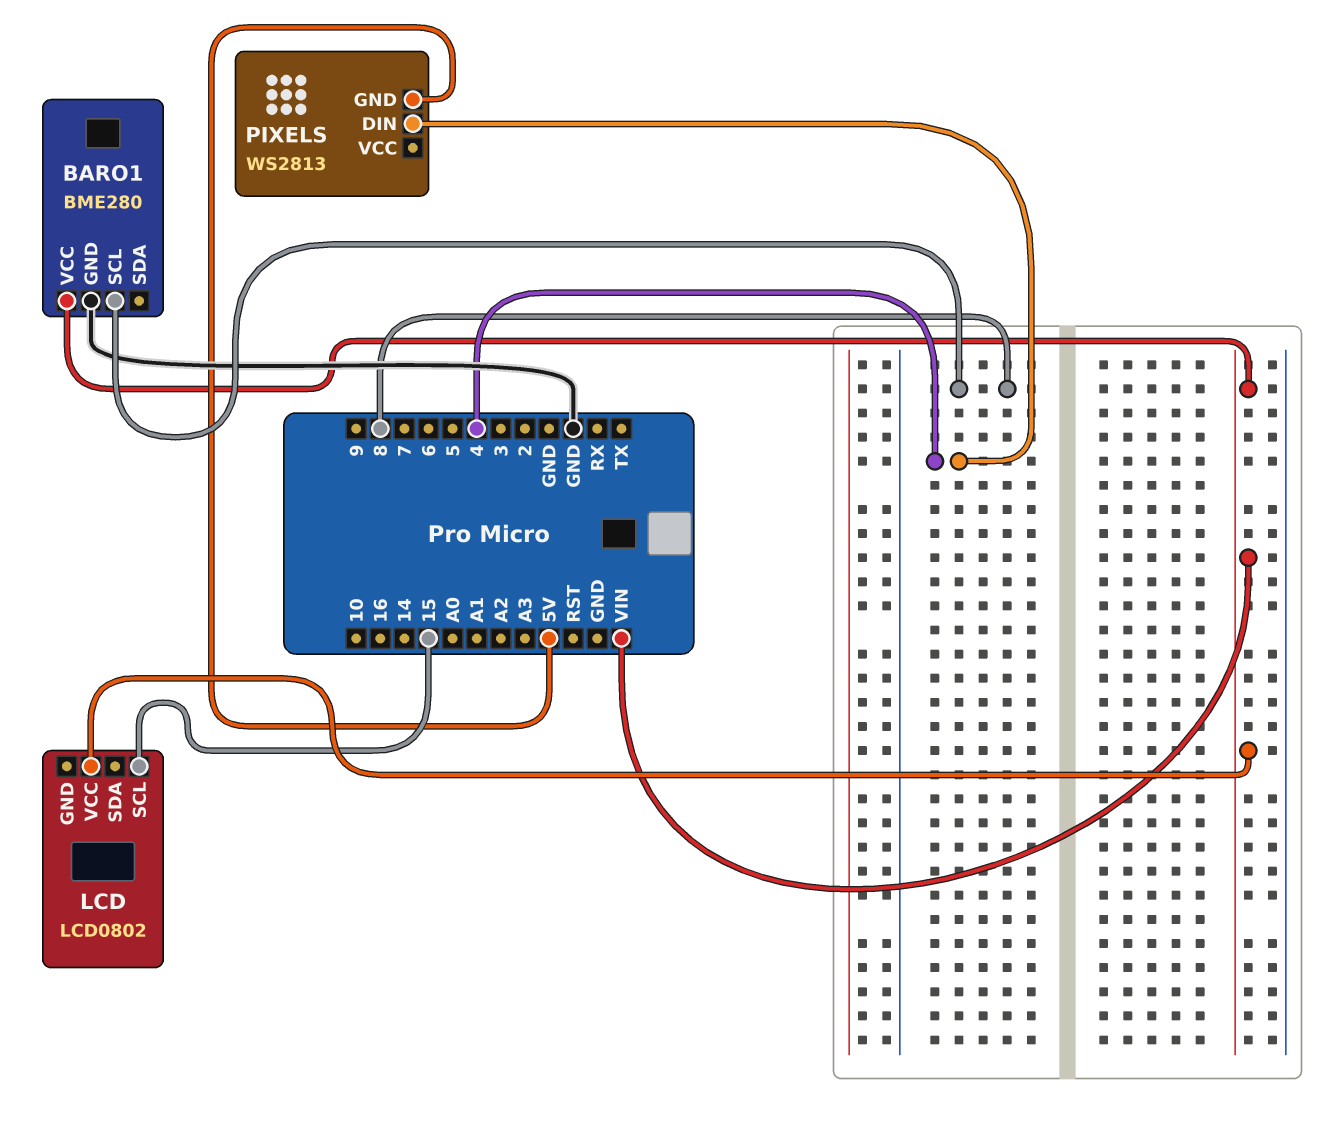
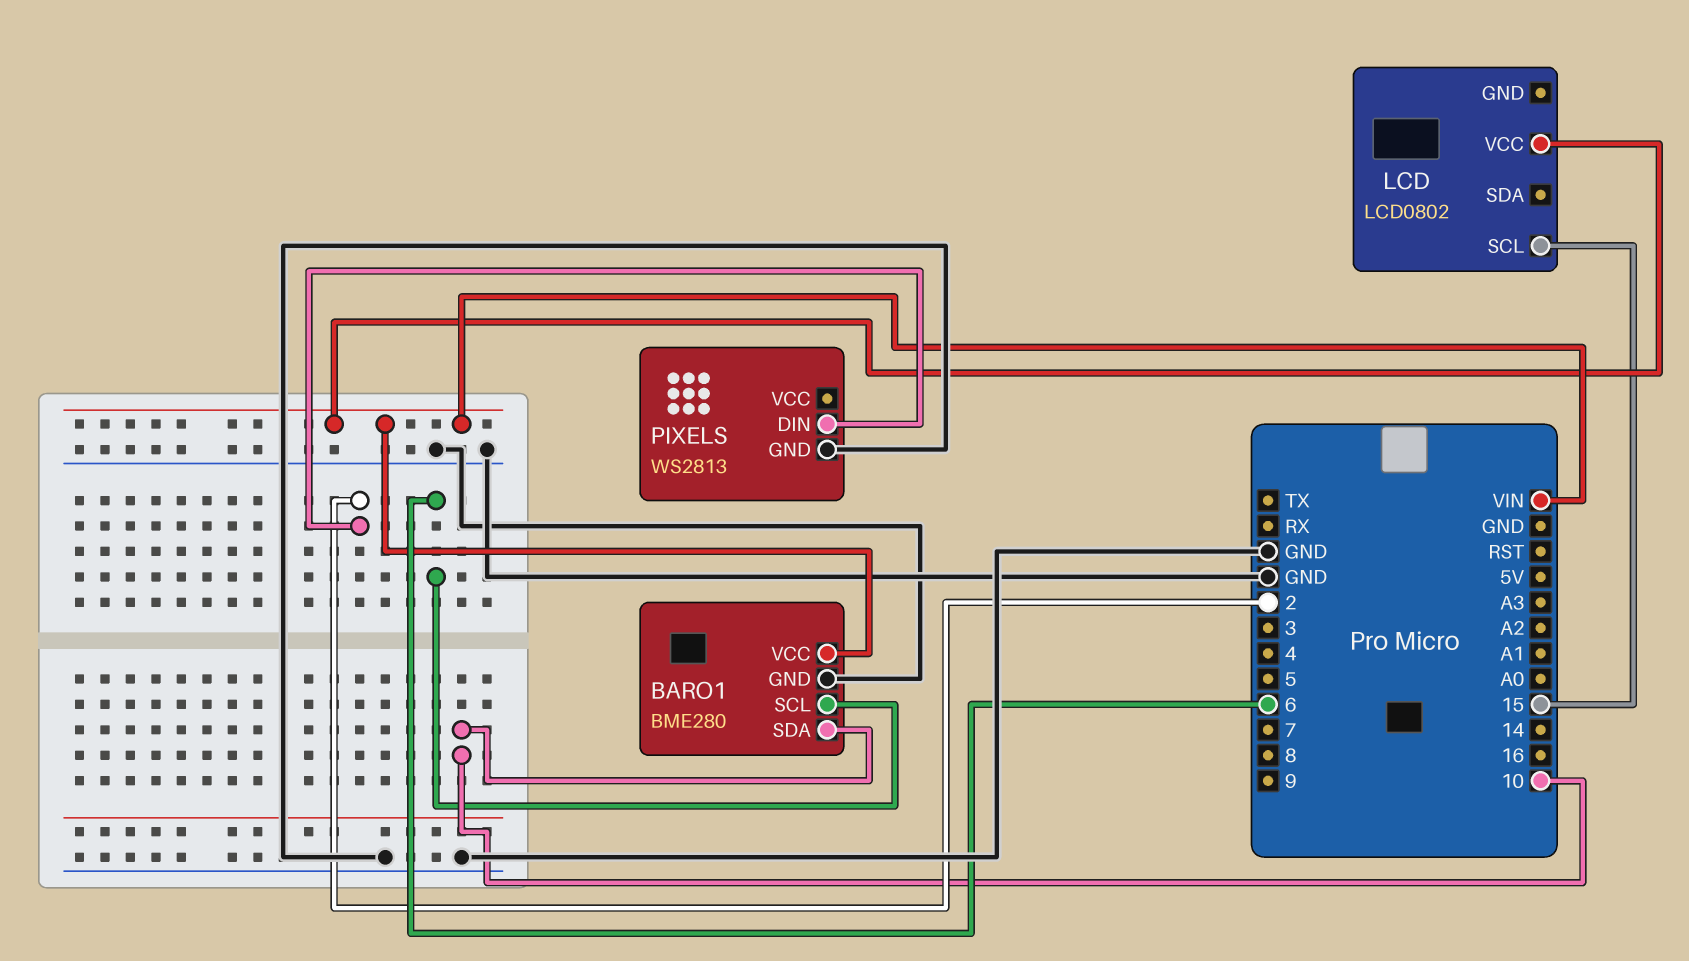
BARO1 pin SCL: 8 -> 6
BARO1 pin SDA: none -> 10
PIXELS pin DIN: 4 -> 2
PIXELS pin GND: 5V -> GND

